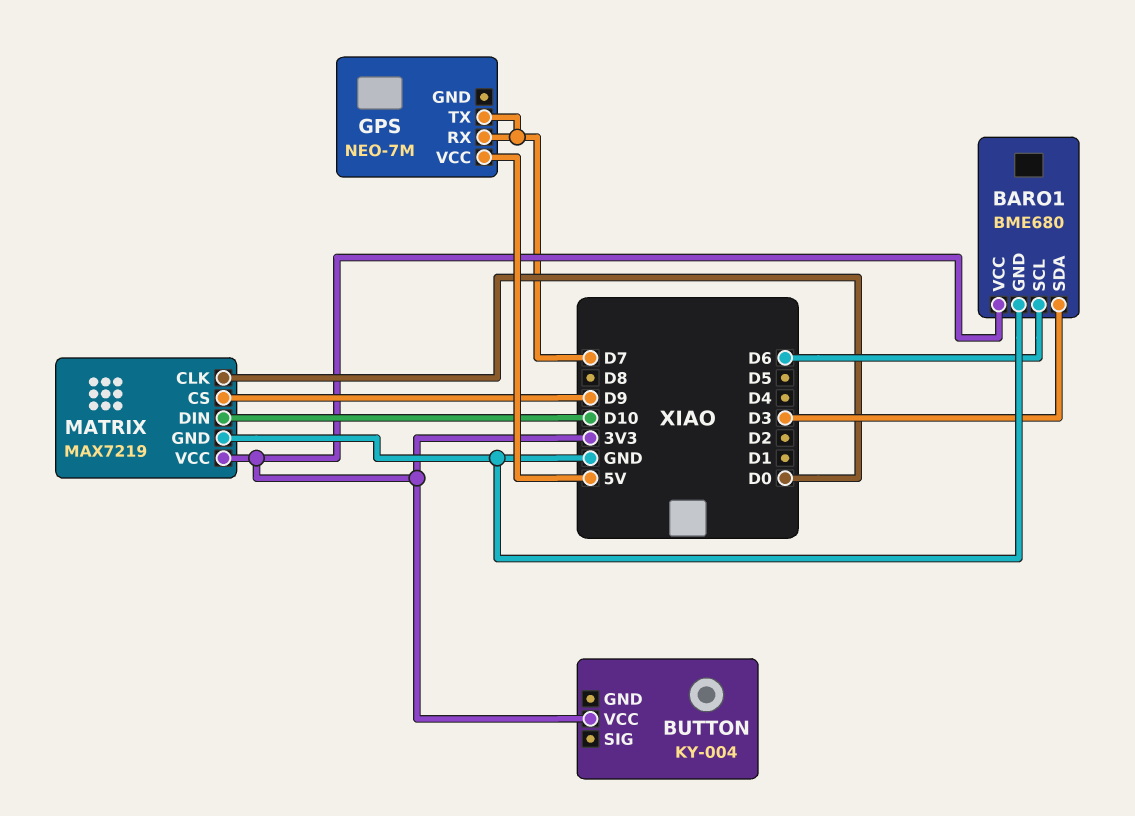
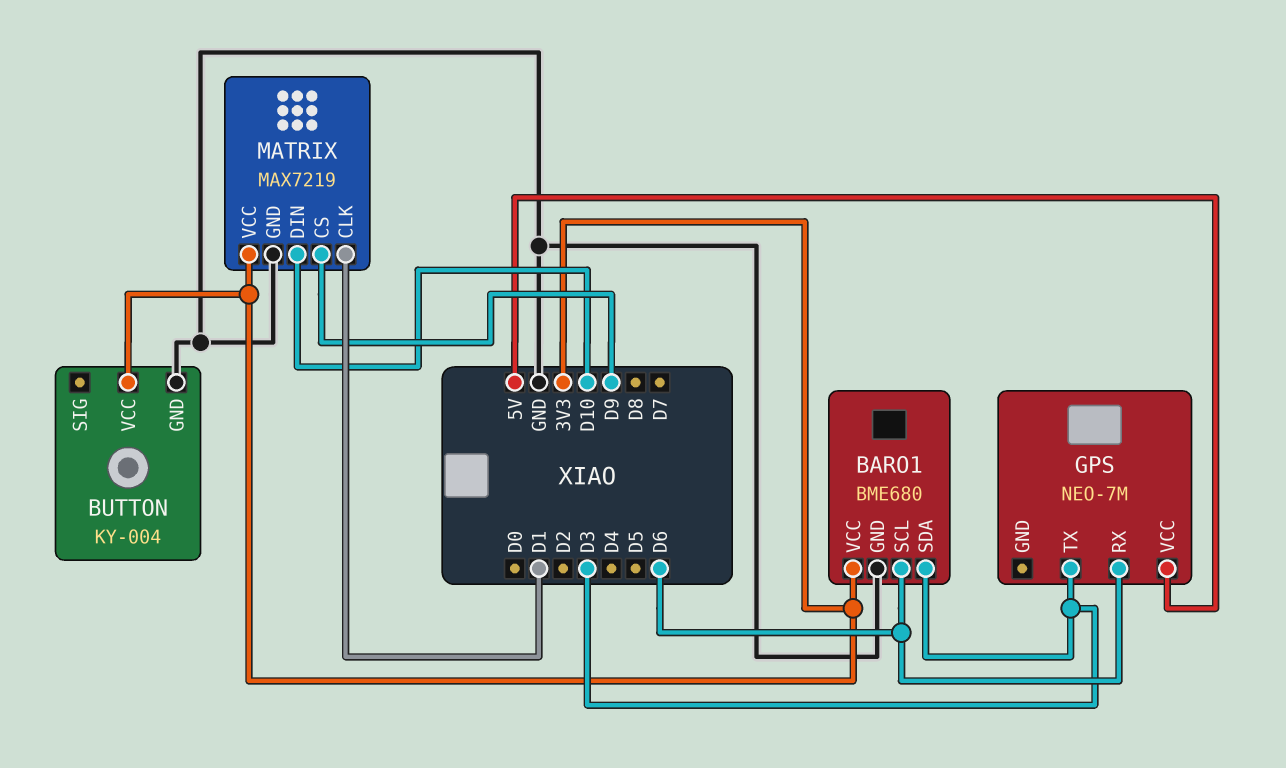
BUTTON pin GND: none -> GND
GPS pin RX: D7 -> D6
GPS pin TX: D7 -> D3
MATRIX pin CLK: D0 -> D1

